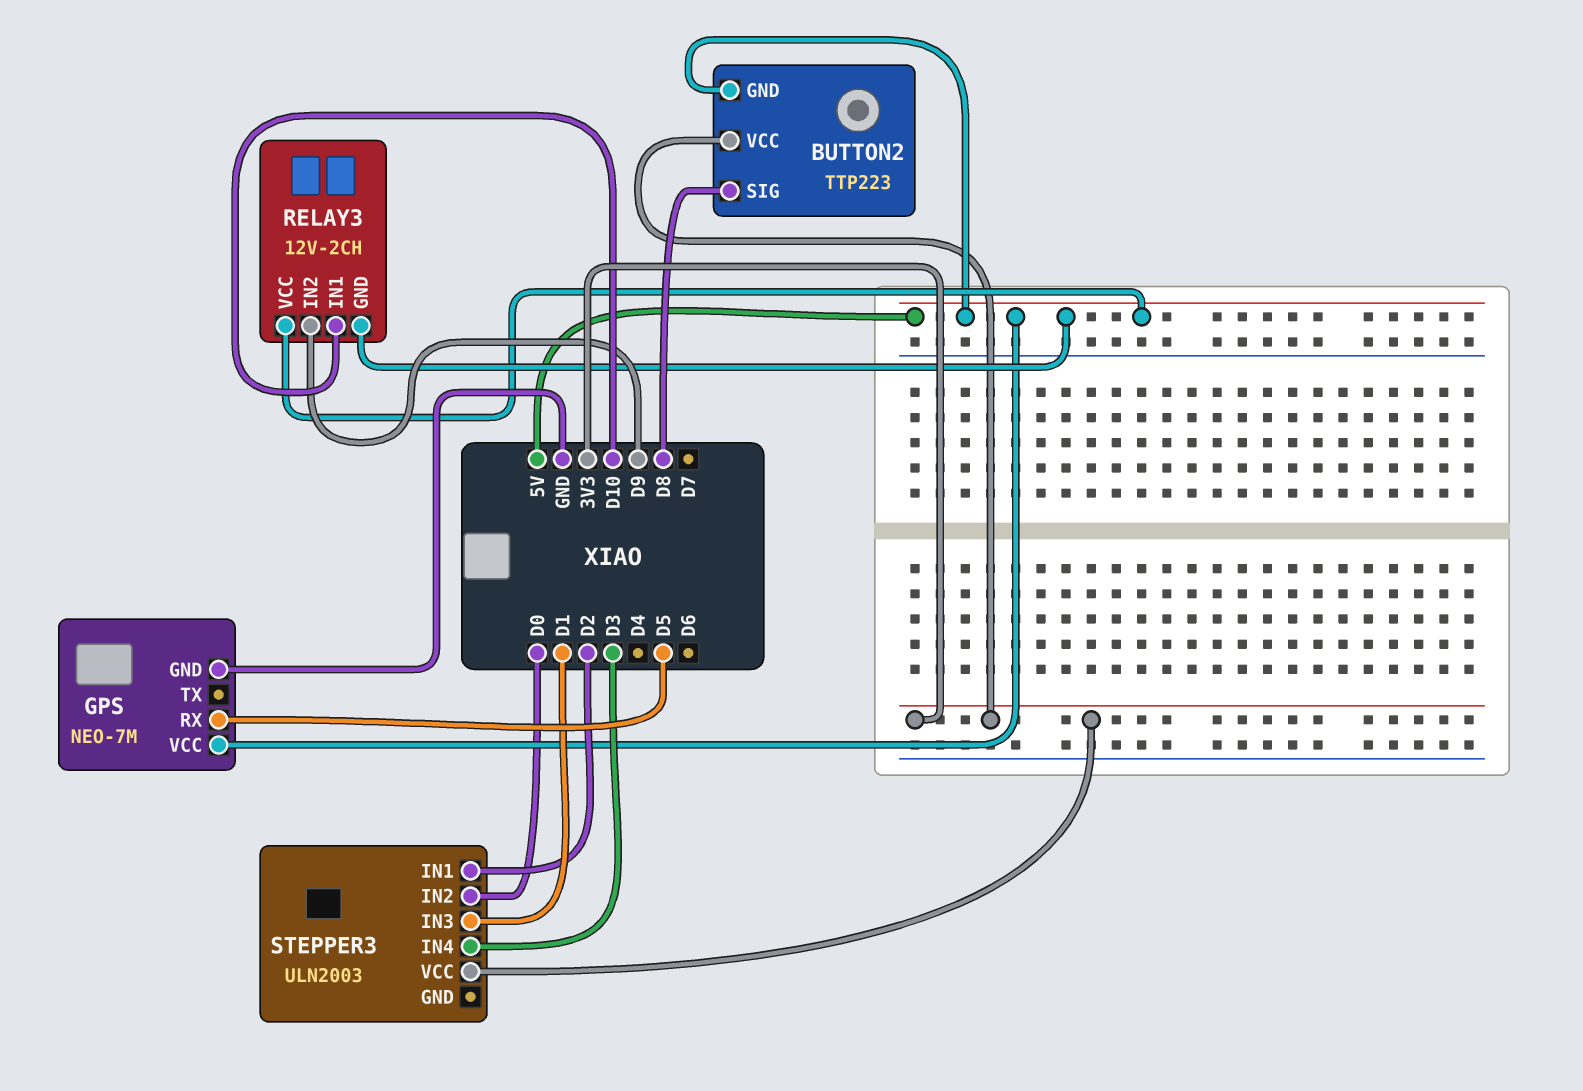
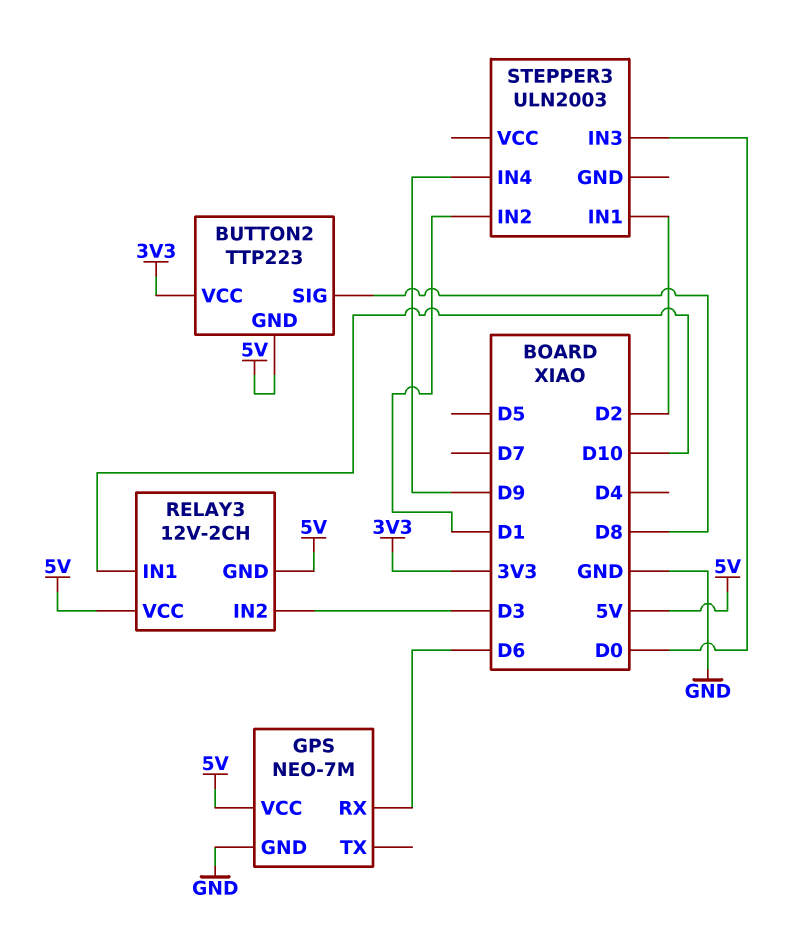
GPS pin RX: D5 -> D6
RELAY3 pin IN2: D9 -> D3
STEPPER3 pin IN2: D0 -> D1
STEPPER3 pin IN3: D1 -> D0
STEPPER3 pin IN4: D3 -> D9
STEPPER3 pin VCC: 3V3 -> none

